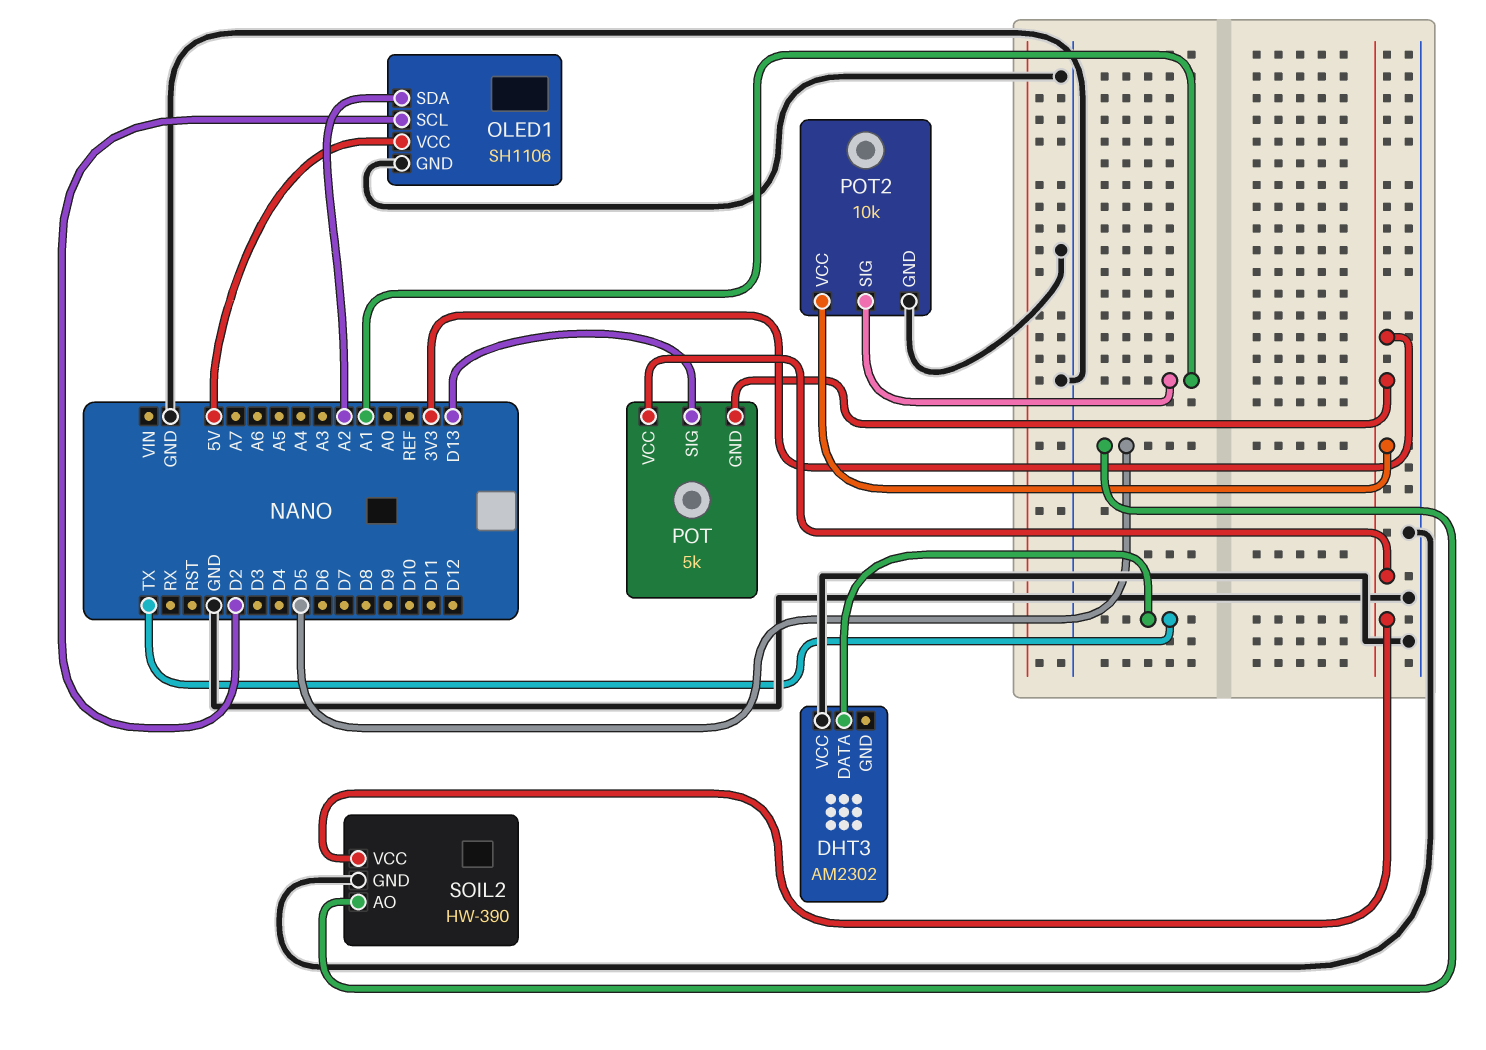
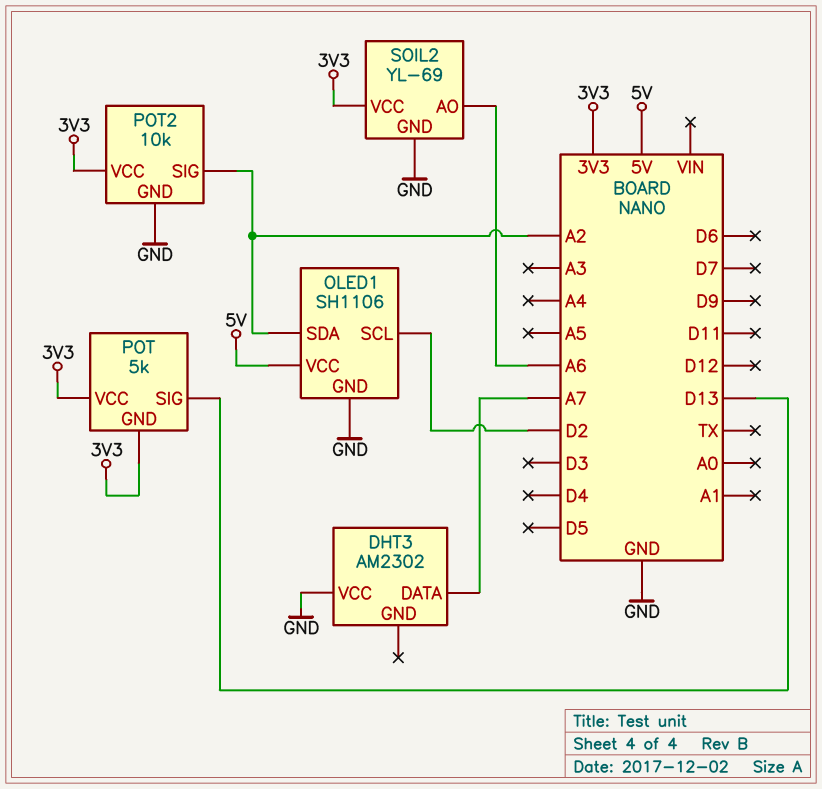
DHT3 pin DATA: TX -> A7
POT2 pin SIG: A1 -> A2
SOIL2: HW-390 -> YL-69
SOIL2 pin AO: D5 -> A6

